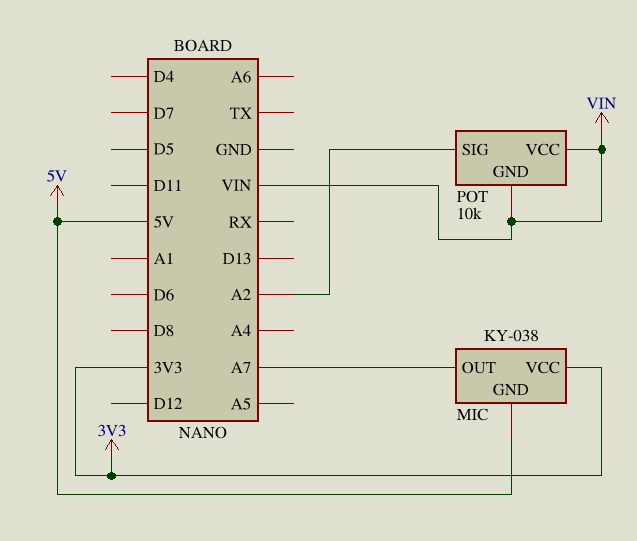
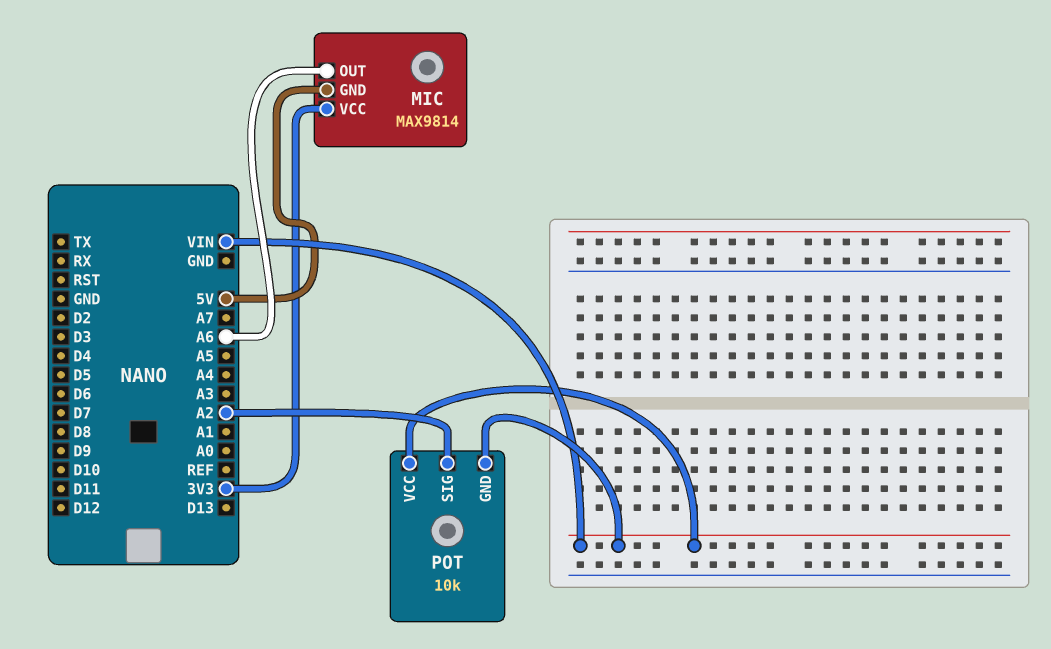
MIC: KY-038 -> MAX9814
MIC pin OUT: A7 -> A6

